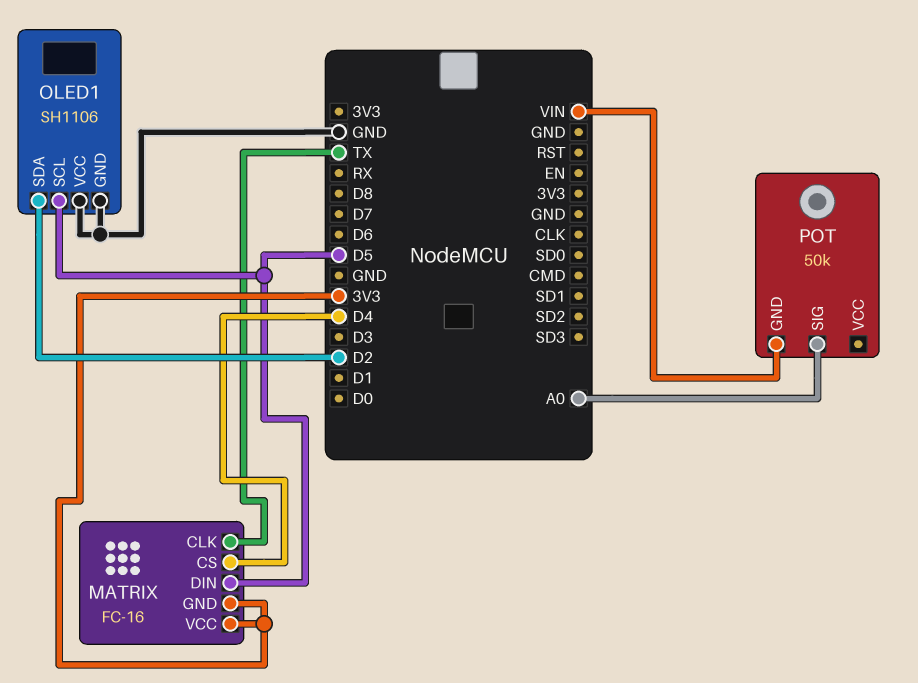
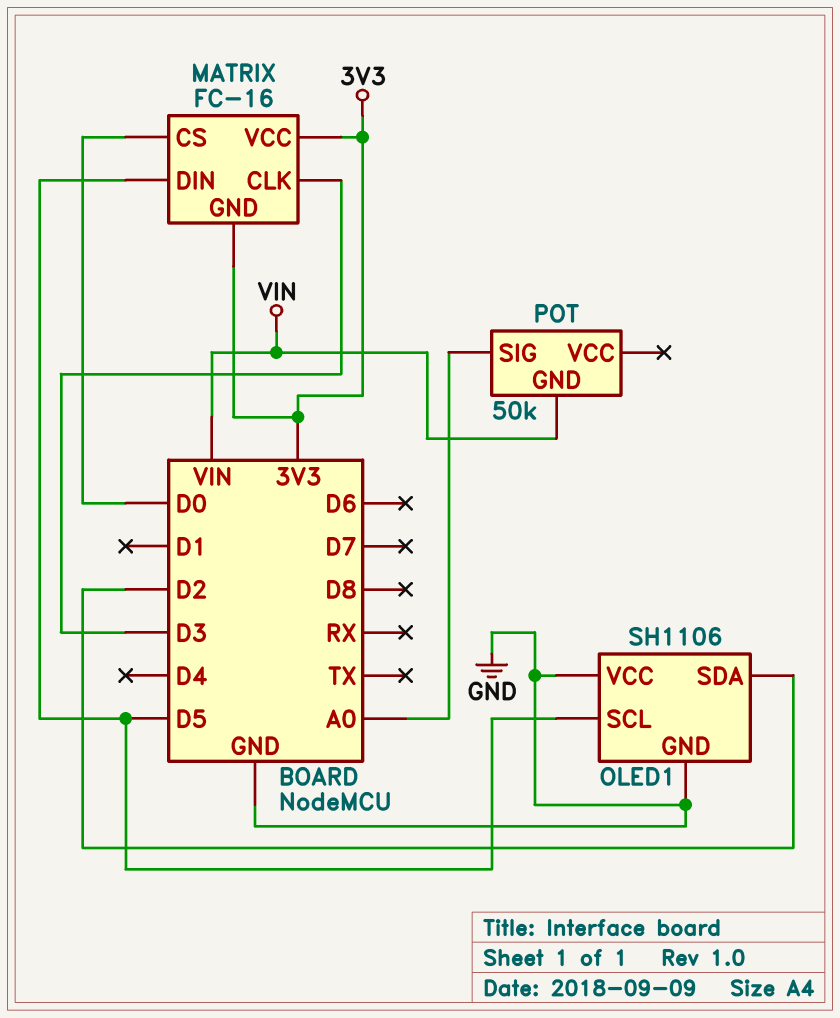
MATRIX pin CLK: TX -> D3
MATRIX pin CS: D4 -> D0

